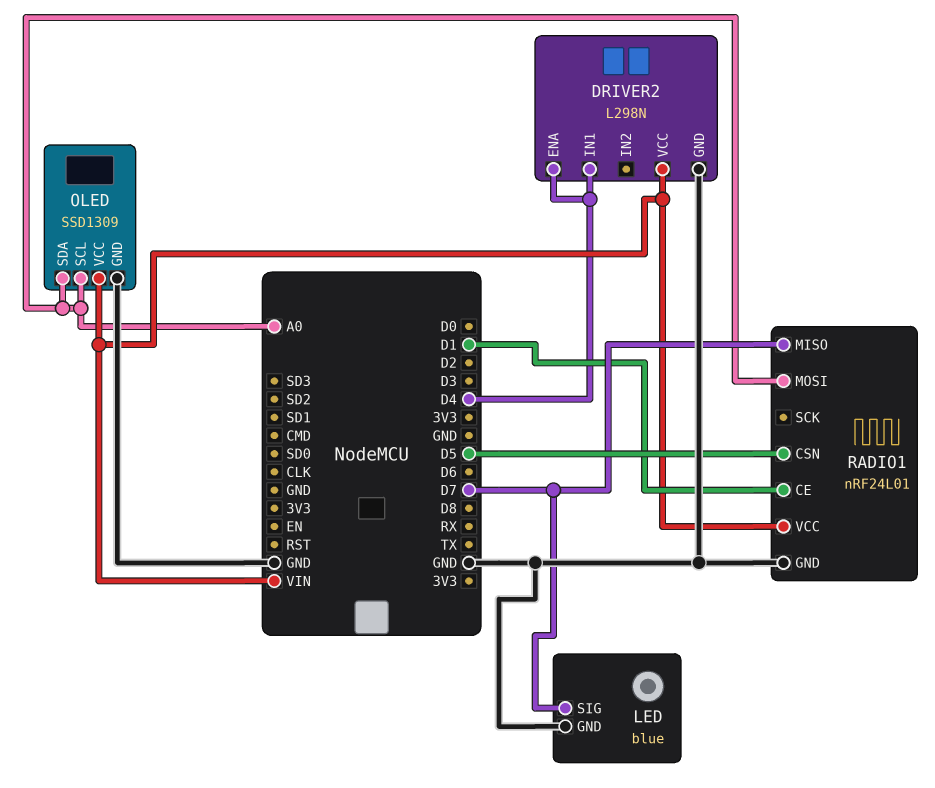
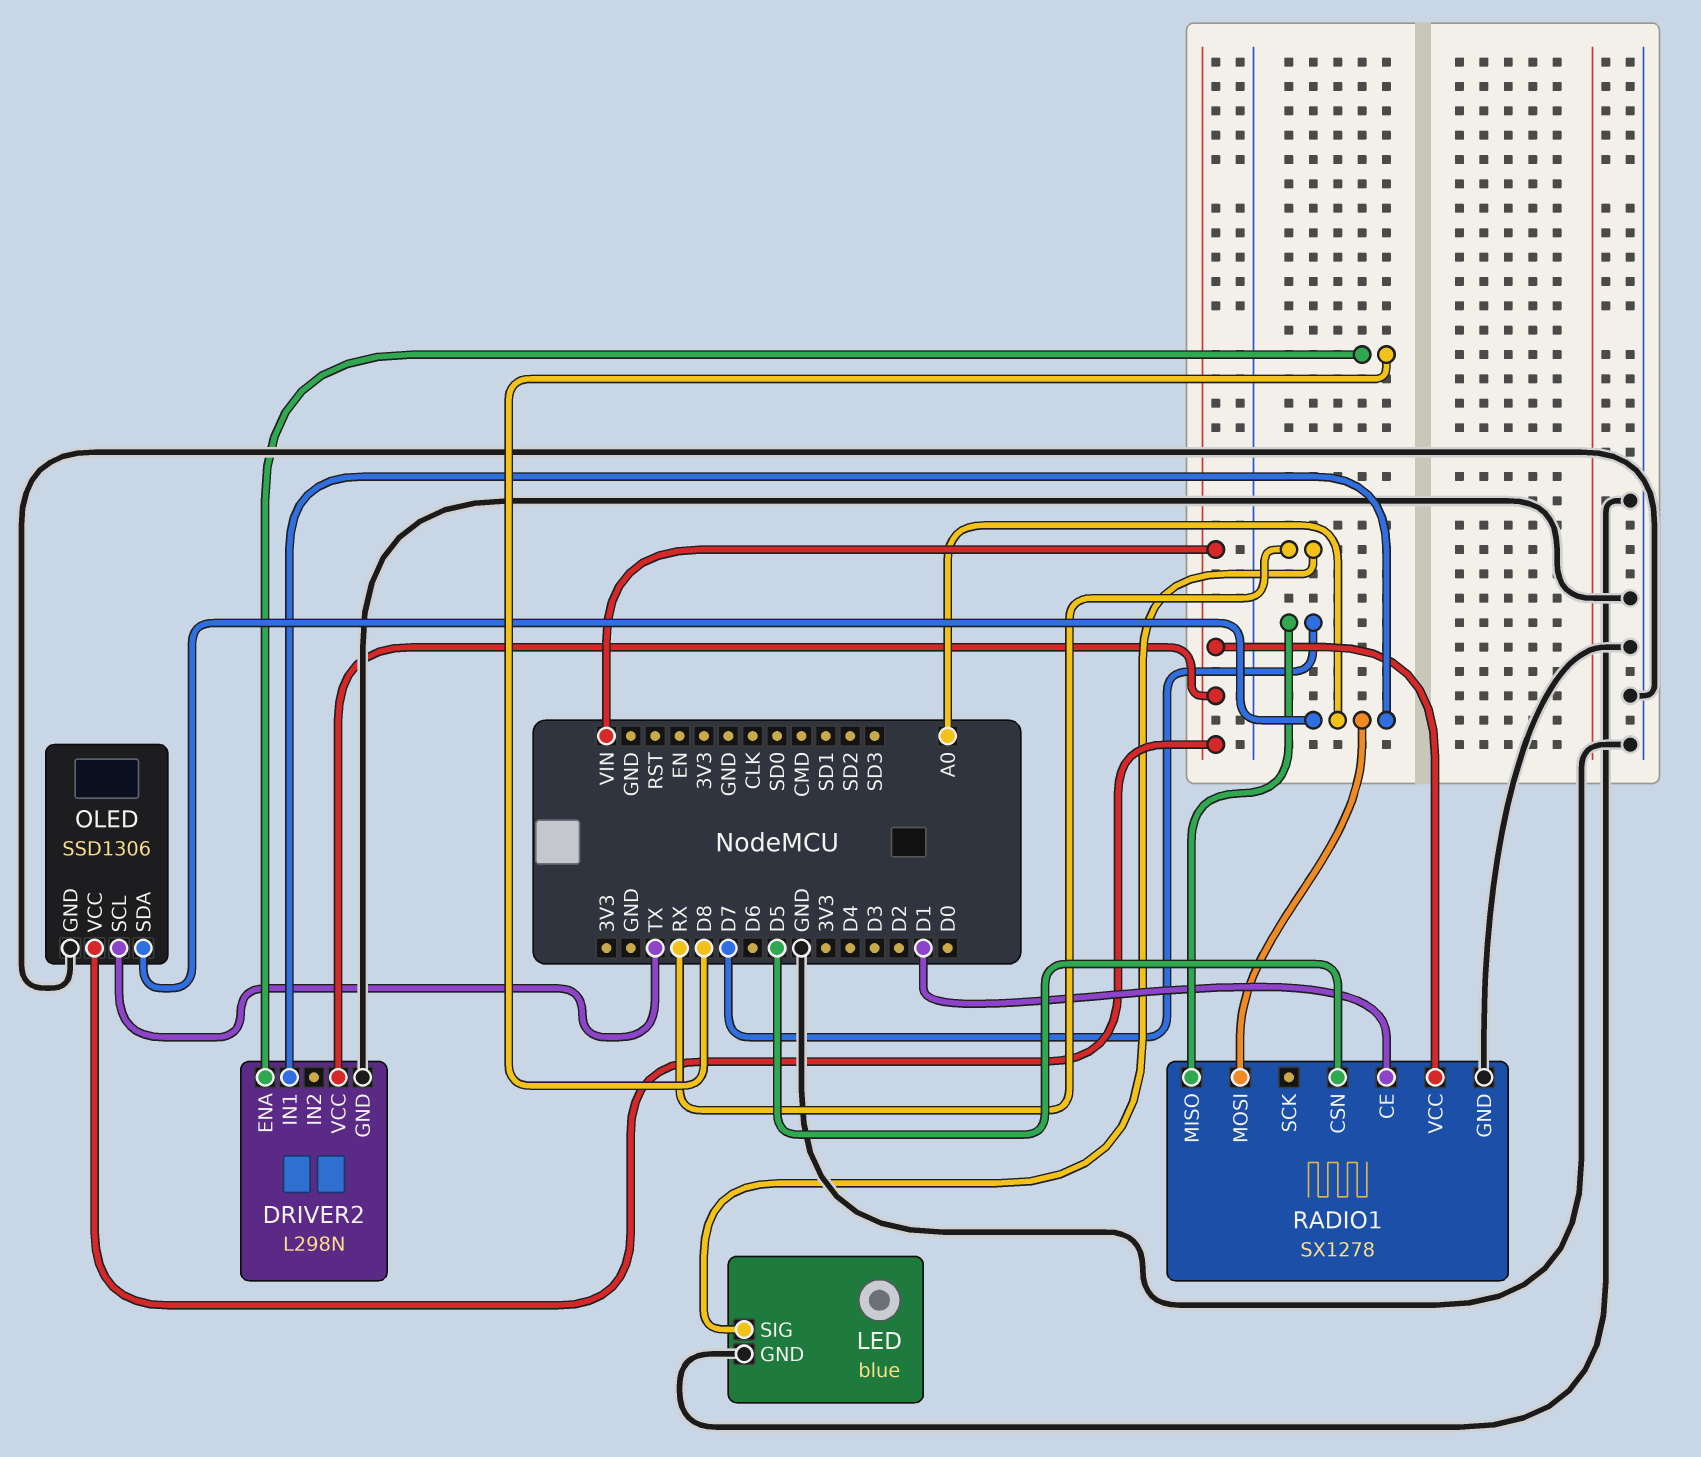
DRIVER2 pin ENA: D4 -> D8
DRIVER2 pin IN1: D4 -> A0
LED pin SIG: D7 -> RX
OLED: SSD1309 -> SSD1306
OLED pin SCL: A0 -> TX
RADIO1: nRF24L01 -> SX1278

